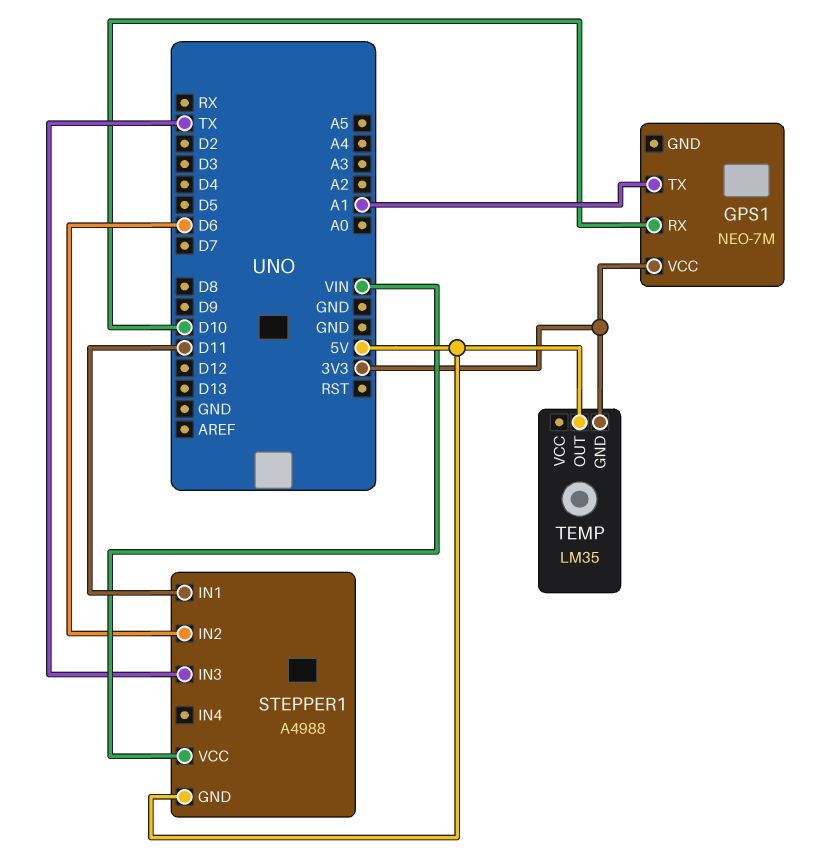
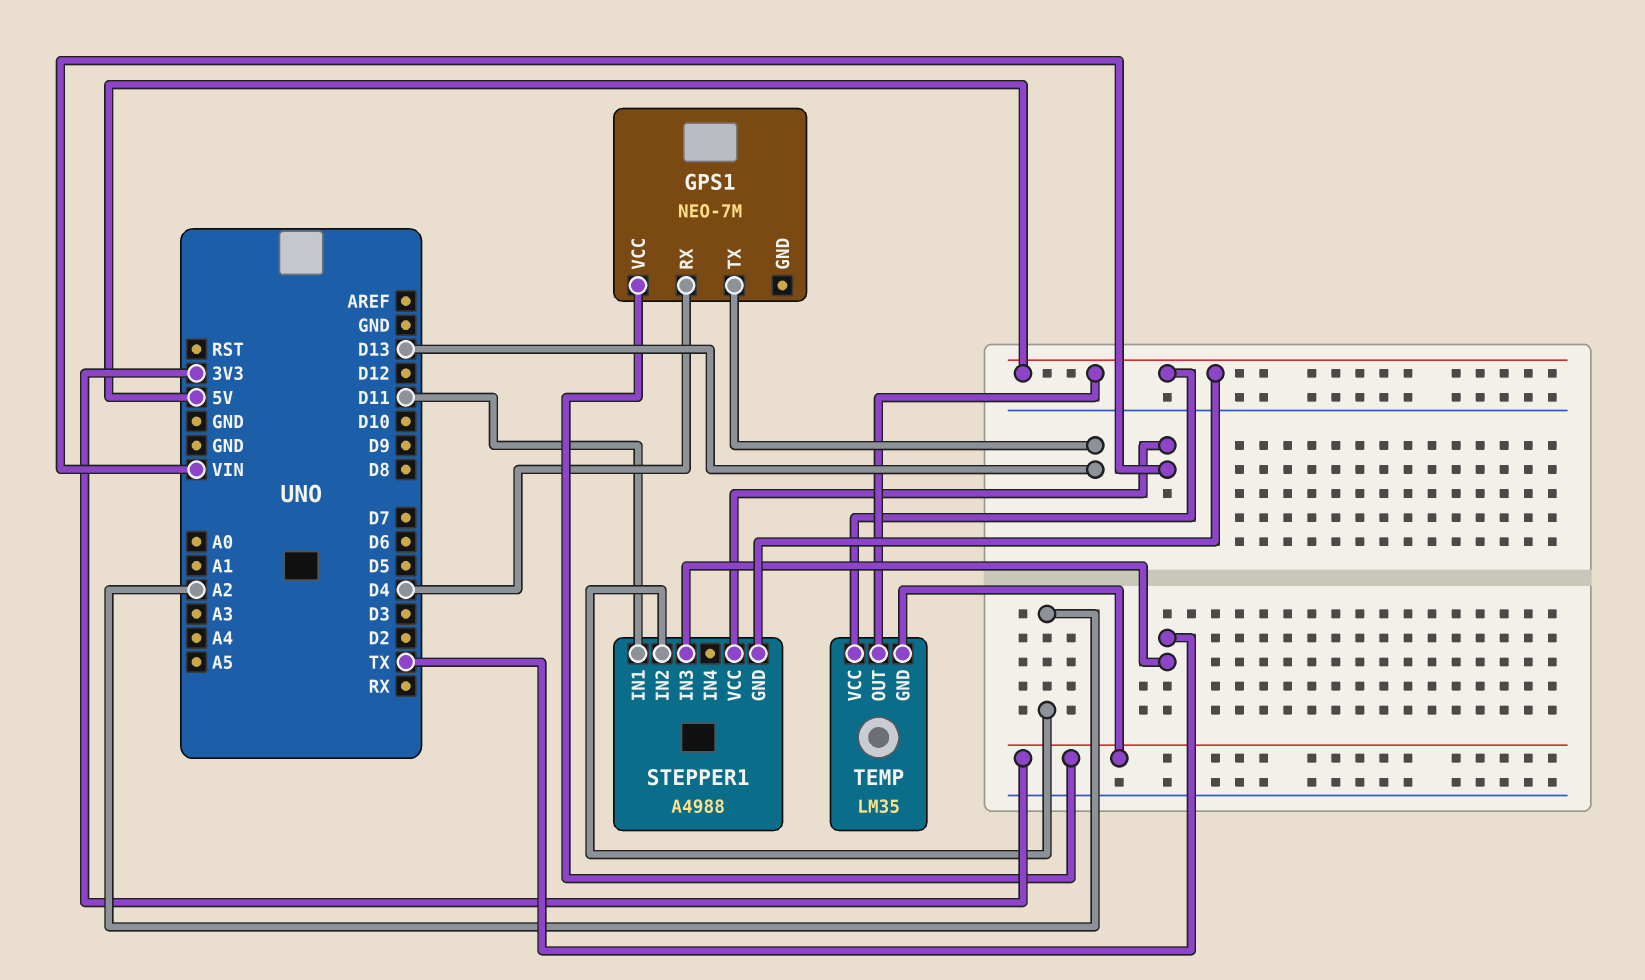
GPS1 pin RX: D10 -> D4
GPS1 pin TX: A1 -> D13
STEPPER1 pin IN2: D6 -> A2
TEMP pin VCC: none -> 5V

